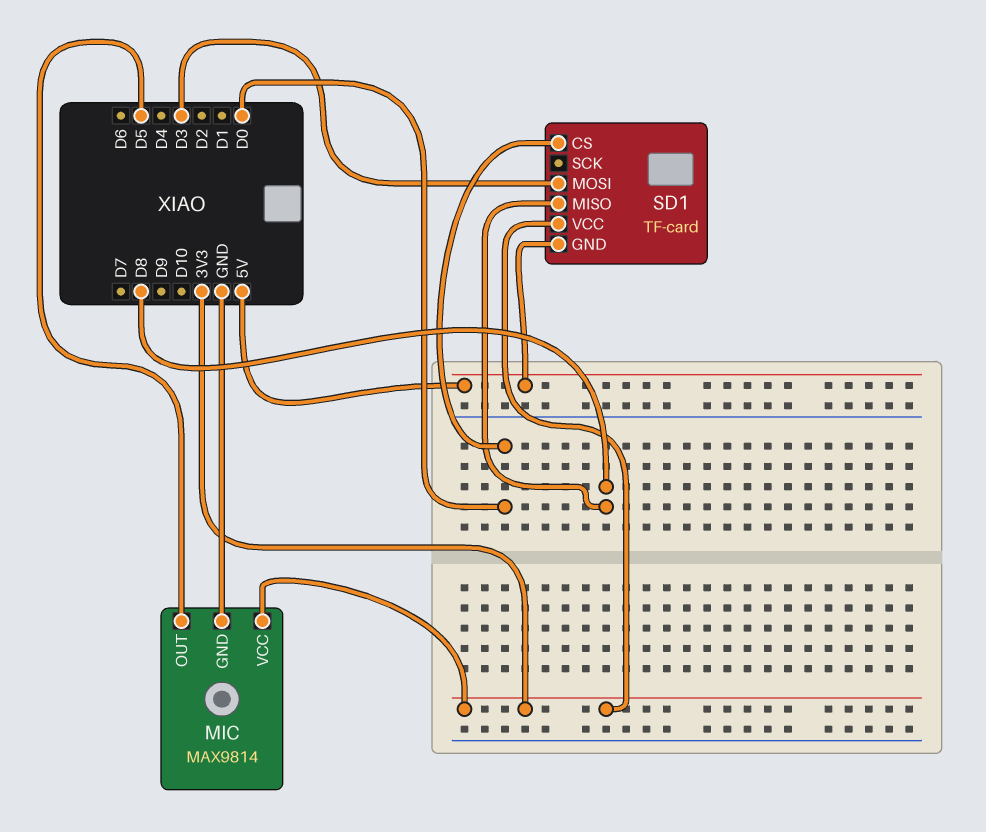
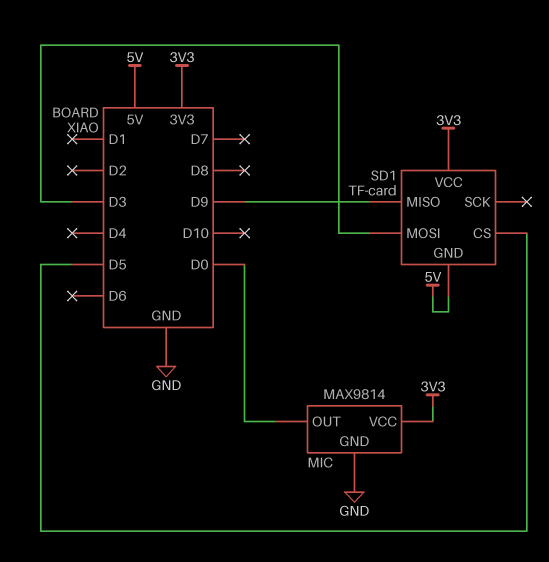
MIC pin OUT: D5 -> D0
SD1 pin CS: D0 -> D5
SD1 pin MISO: D8 -> D9

